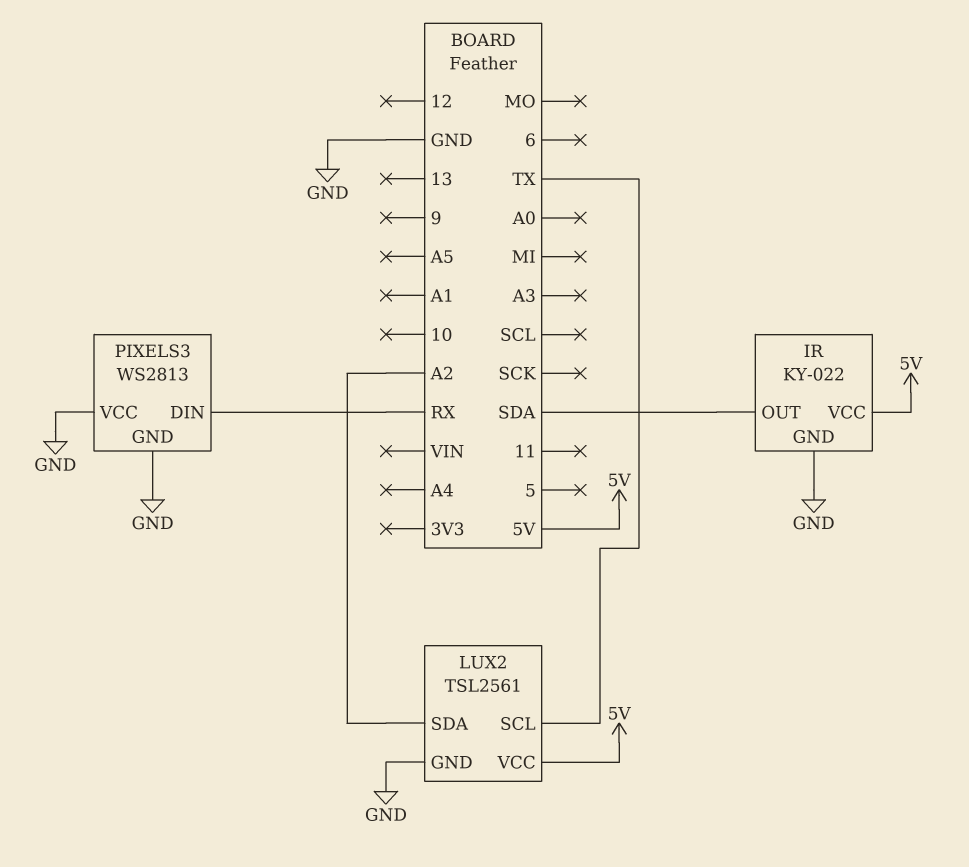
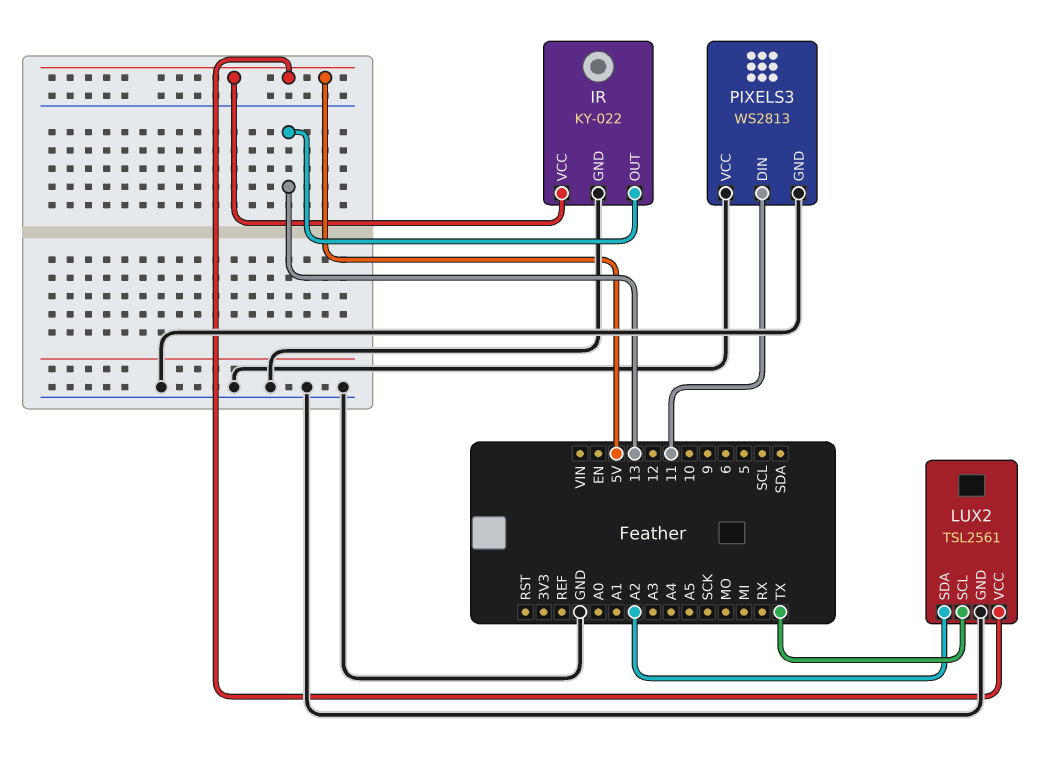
IR pin OUT: SDA -> 13
PIXELS3 pin DIN: RX -> 11

